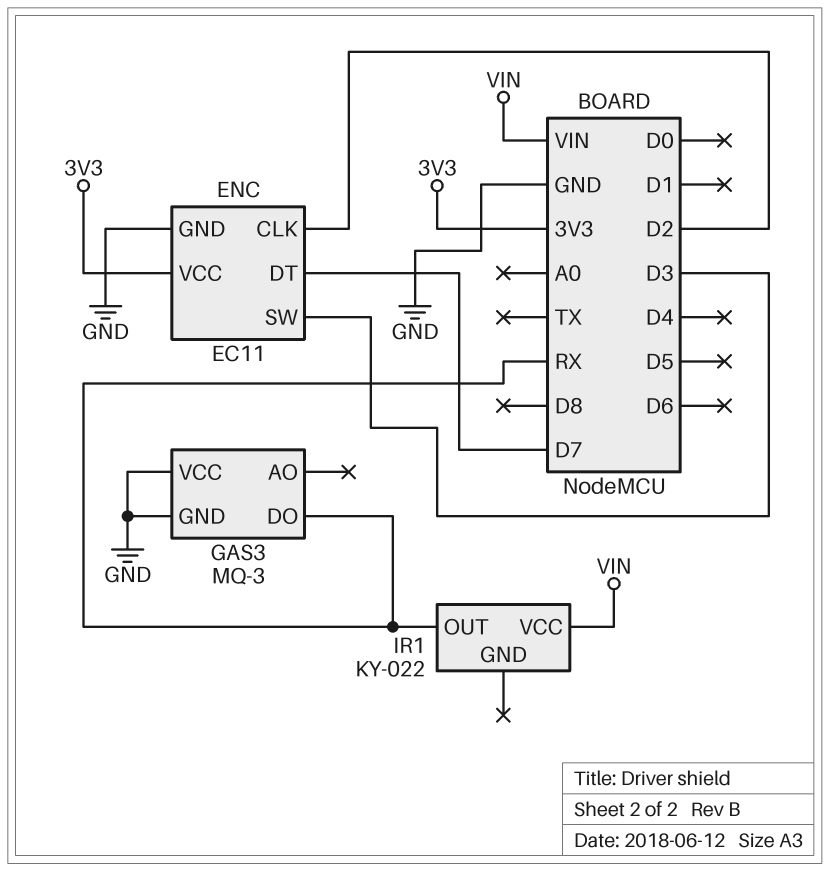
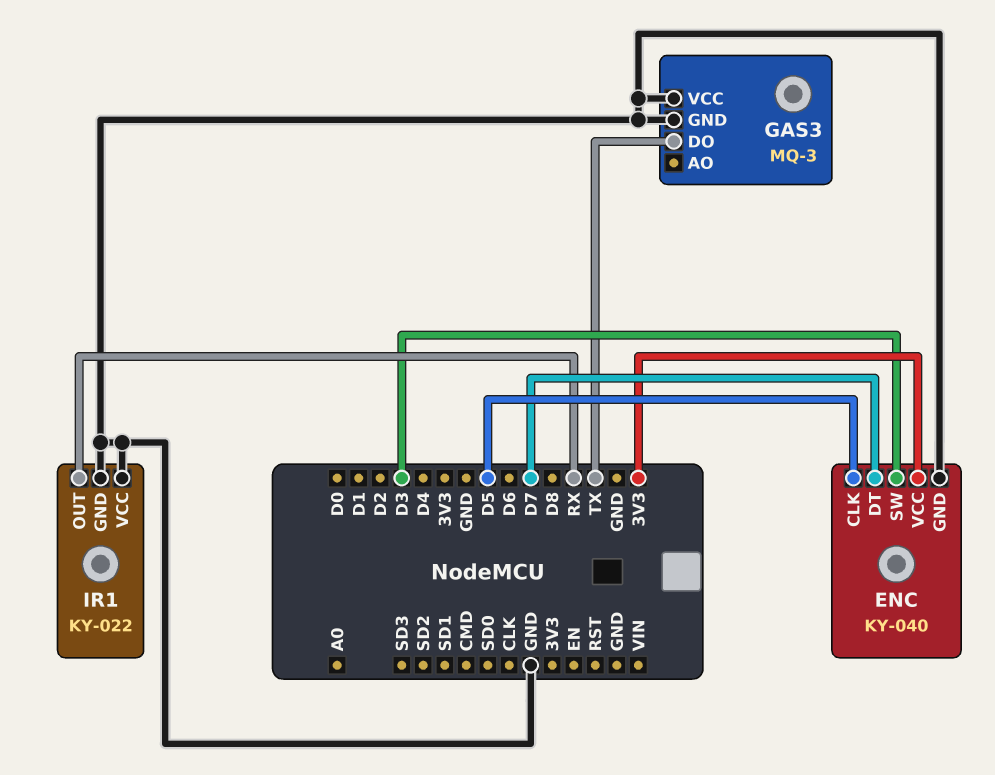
ENC: EC11 -> KY-040
ENC pin CLK: D2 -> D5
GAS3 pin DO: RX -> TX
IR1 pin GND: none -> GND
IR1 pin VCC: VIN -> GND

